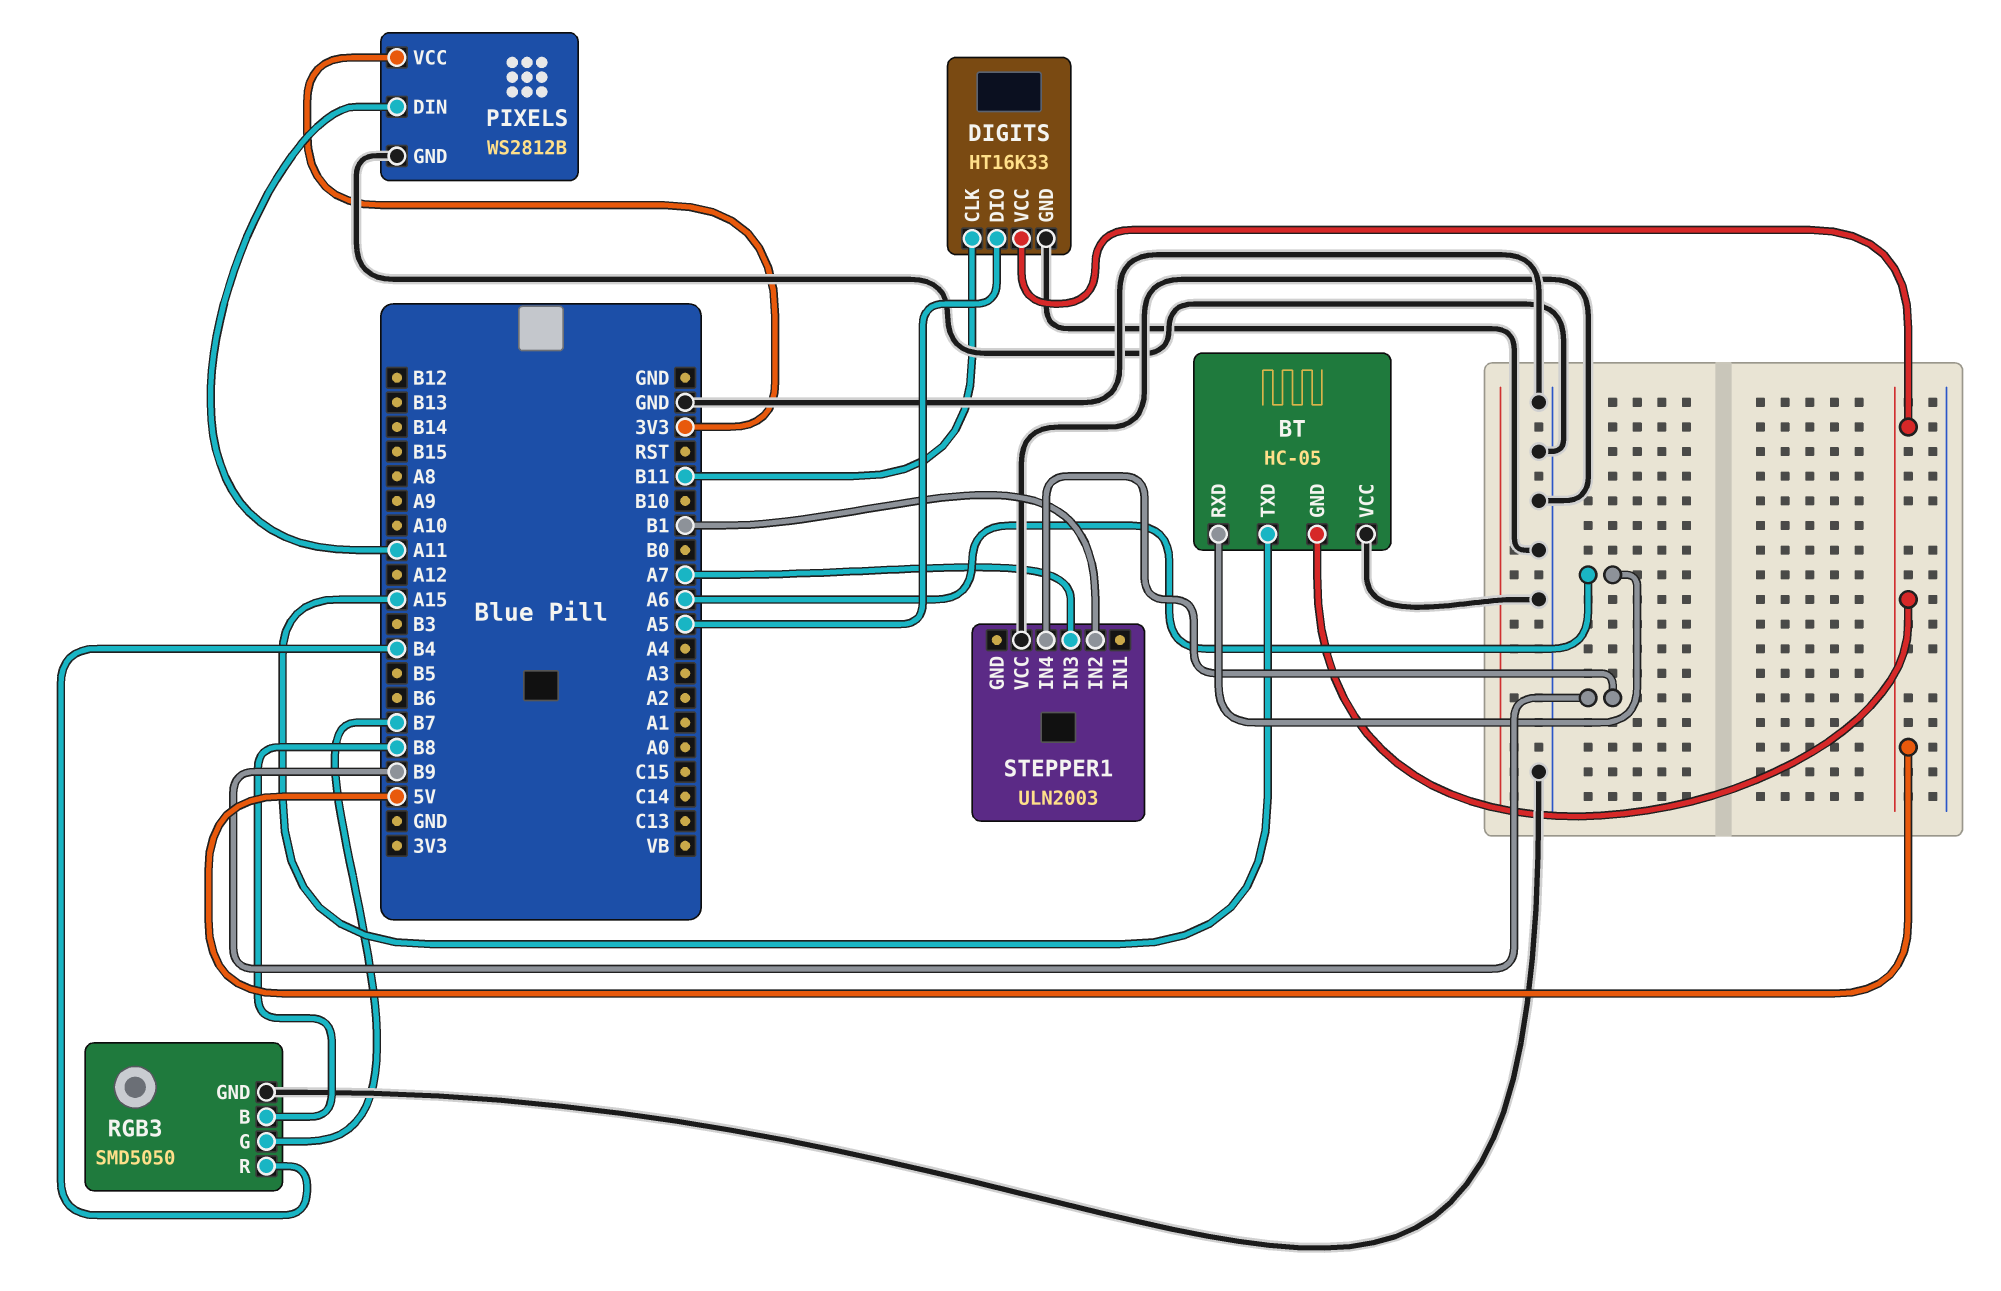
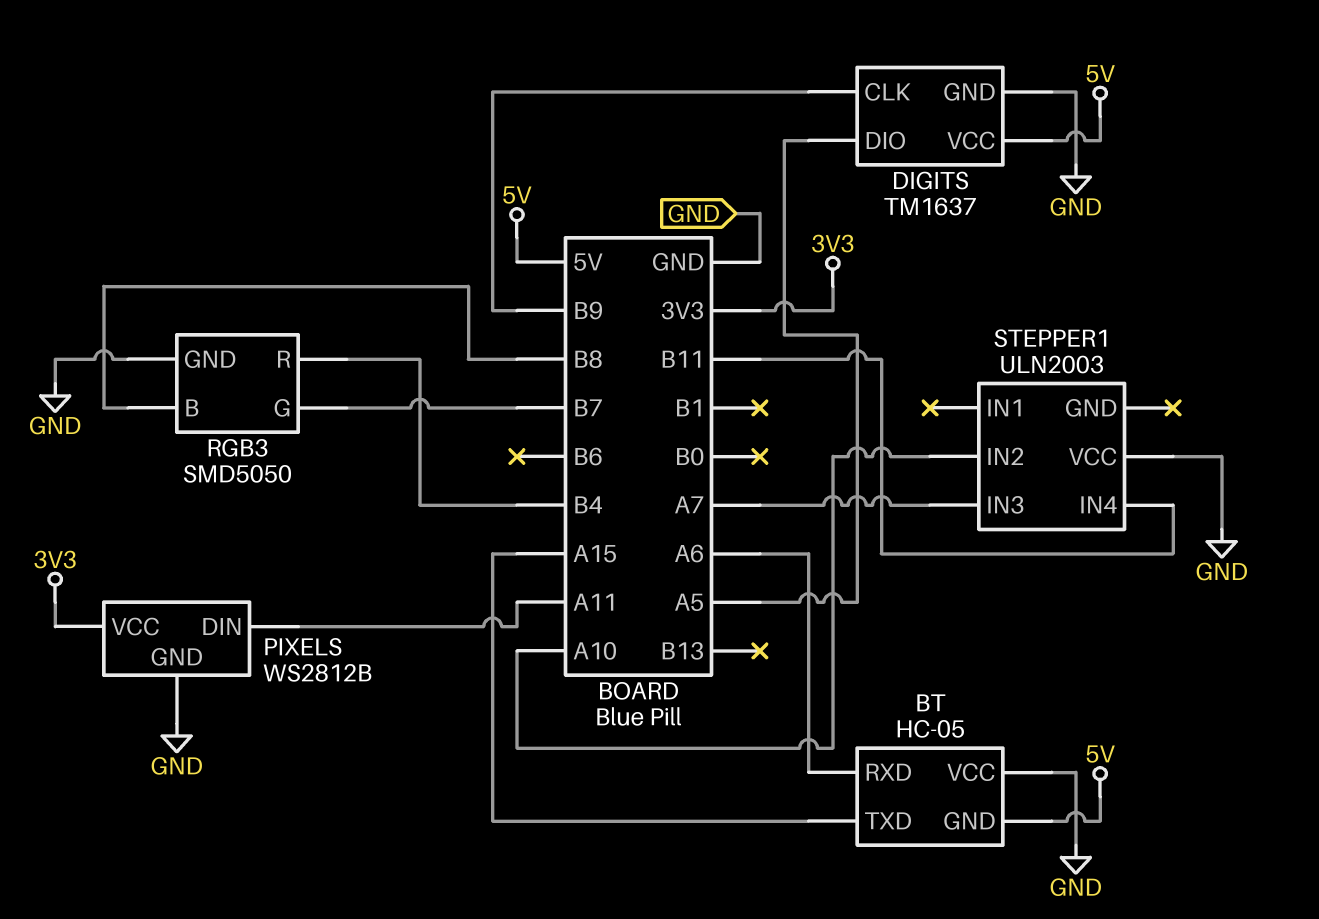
DIGITS: HT16K33 -> TM1637
DIGITS pin CLK: B11 -> B9
STEPPER1 pin IN2: B1 -> A10
STEPPER1 pin IN4: B9 -> B11

